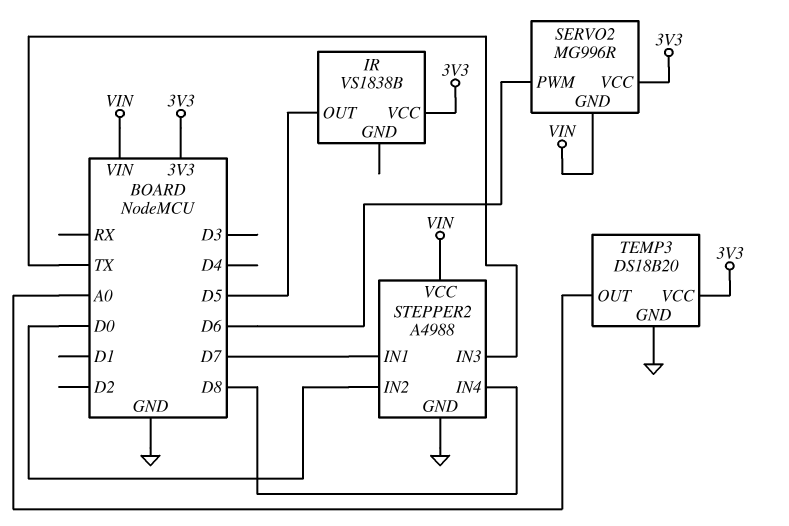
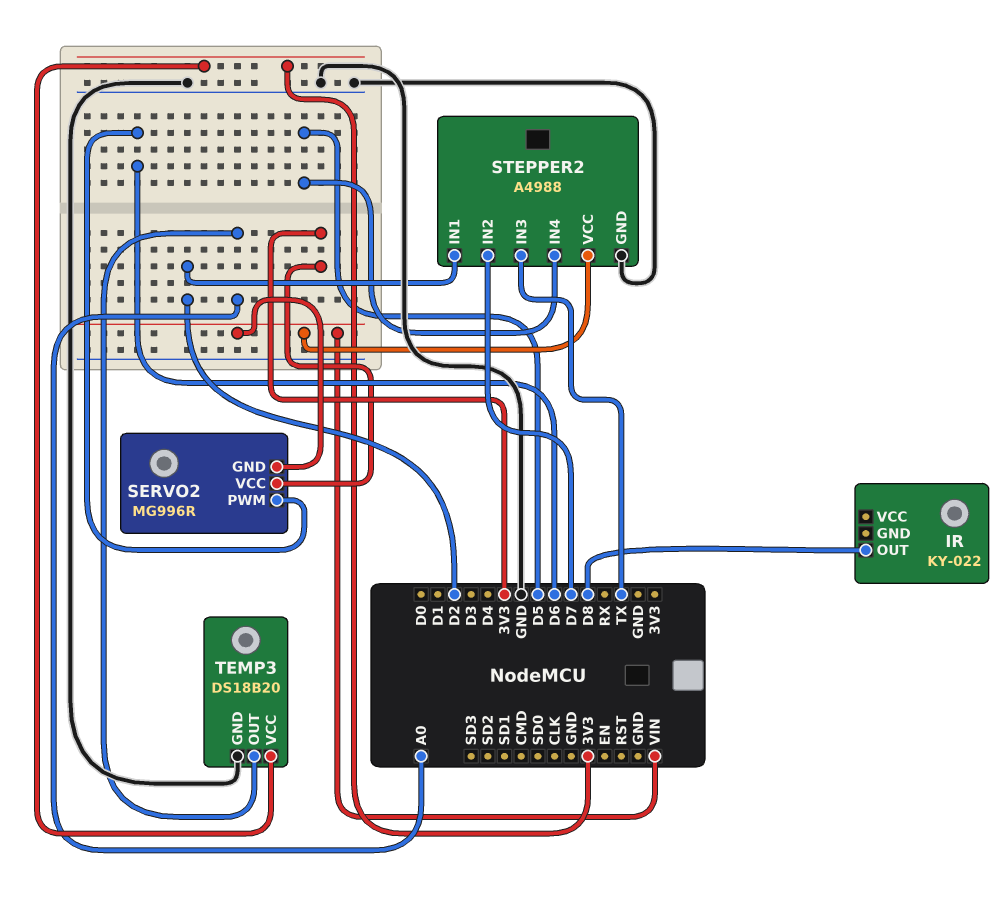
IR: VS1838B -> KY-022
IR pin OUT: D5 -> D8
IR pin VCC: 3V3 -> none
STEPPER2 pin IN1: D7 -> D2
STEPPER2 pin IN2: D0 -> D7
STEPPER2 pin IN4: D8 -> D5

